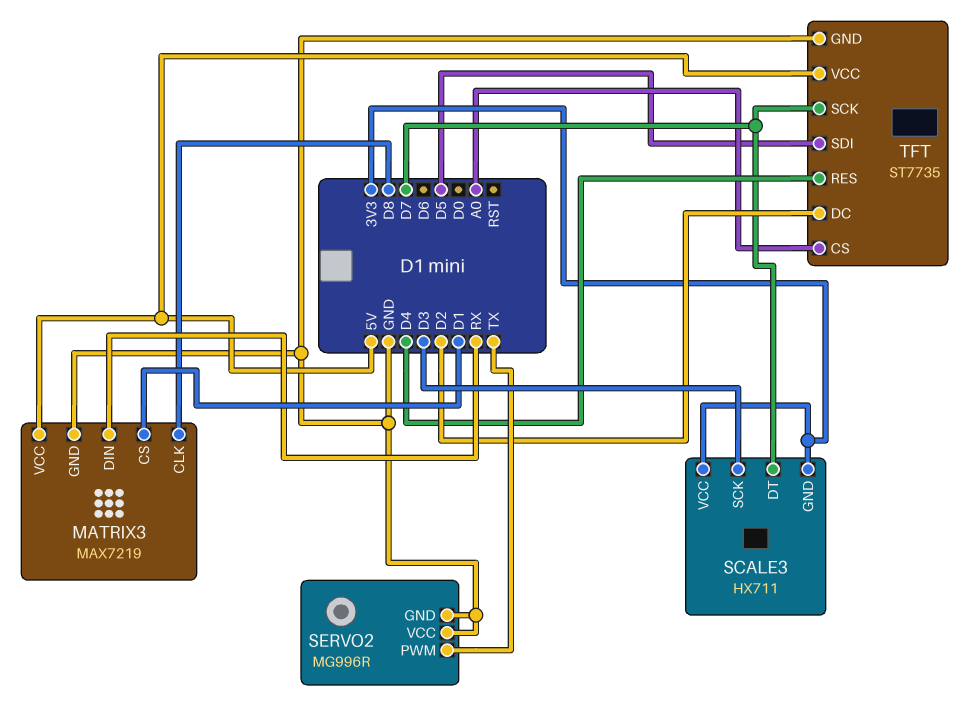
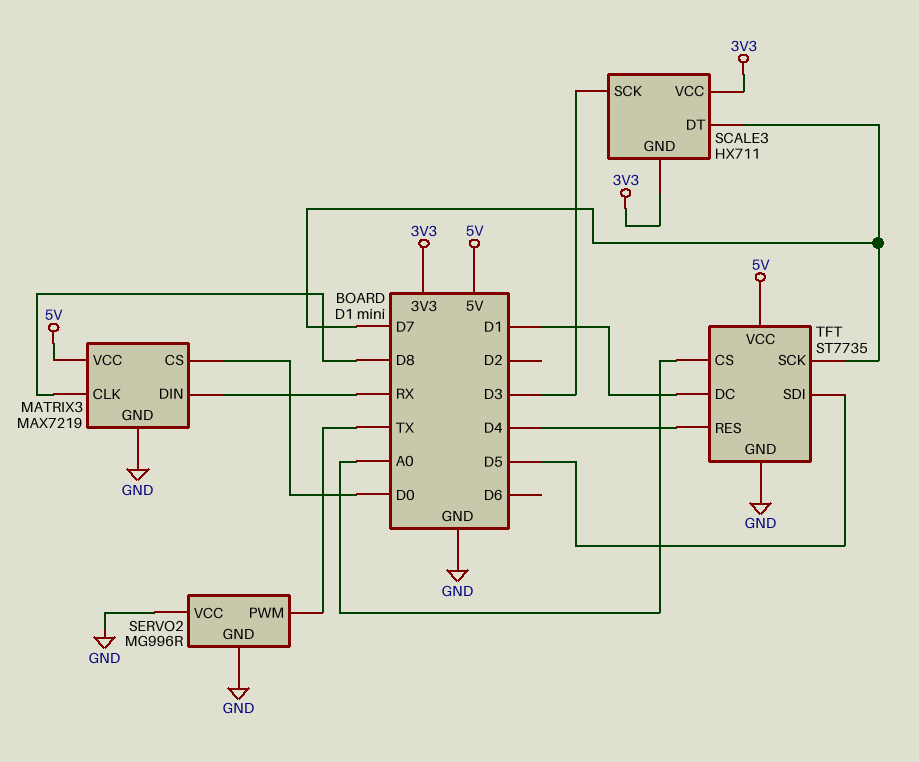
MATRIX3 pin CS: D1 -> D0
TFT pin DC: D2 -> D1

